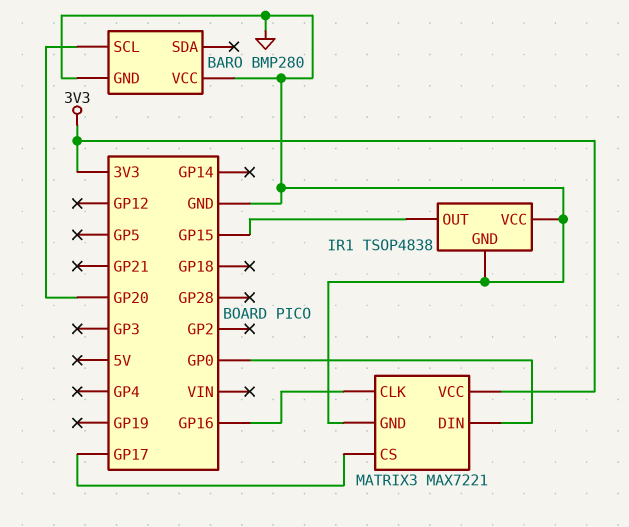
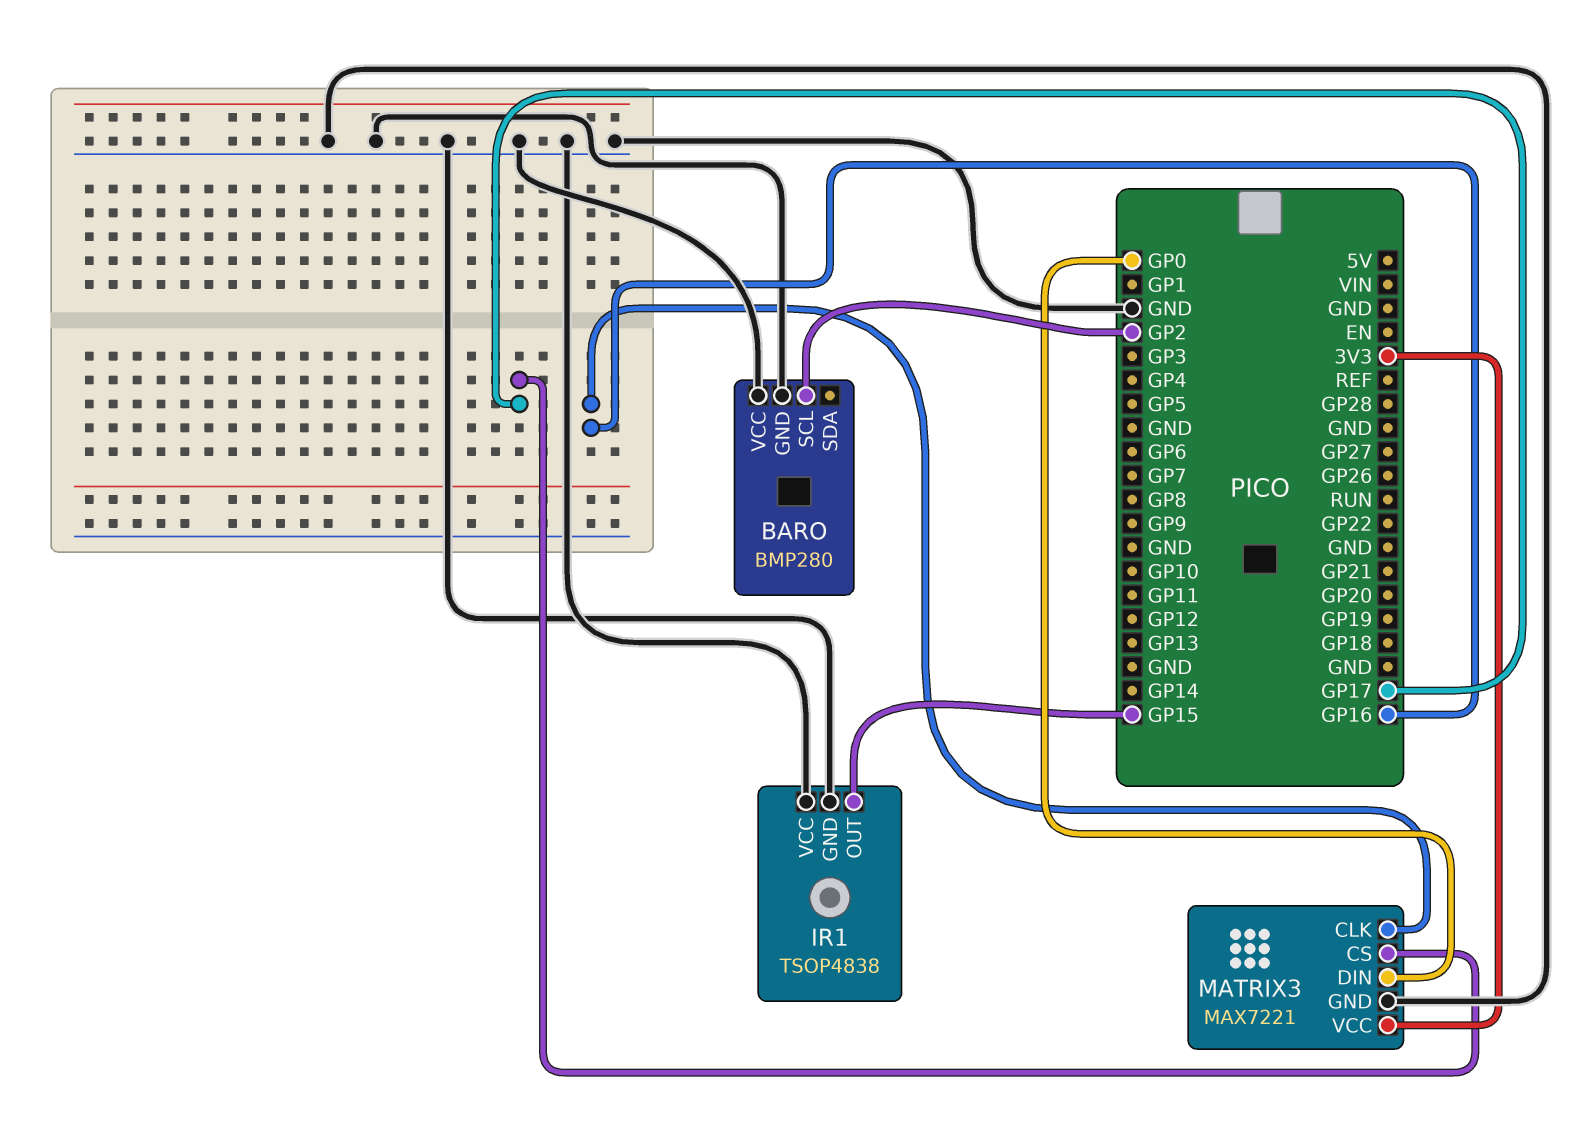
BARO pin SCL: GP20 -> GP2

